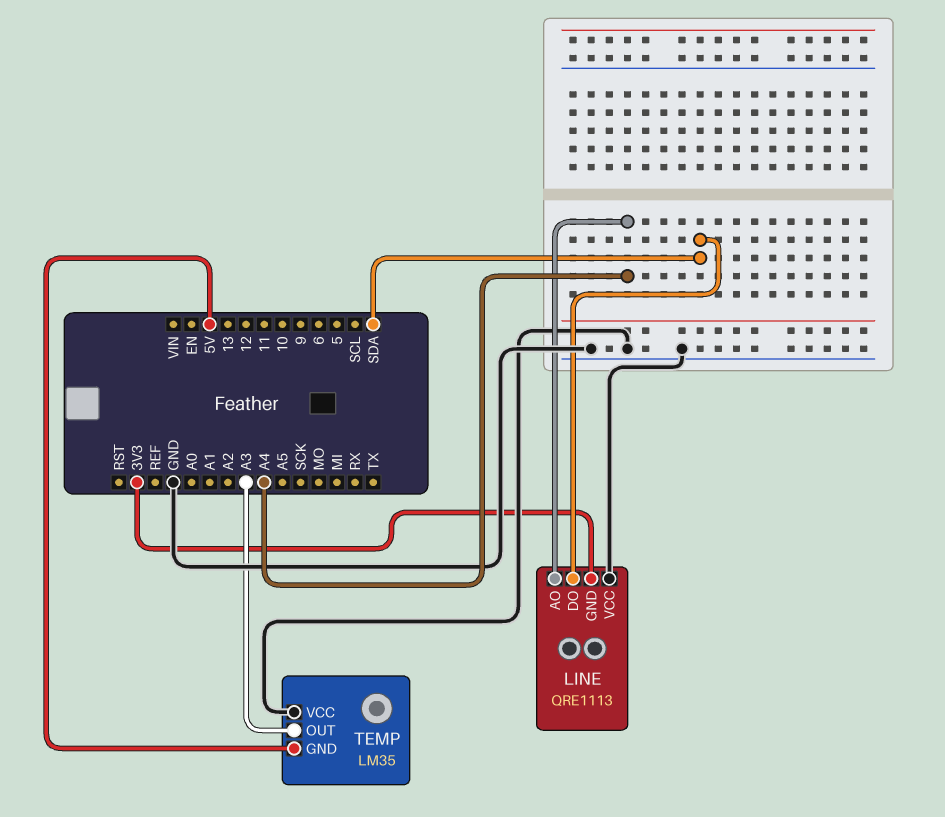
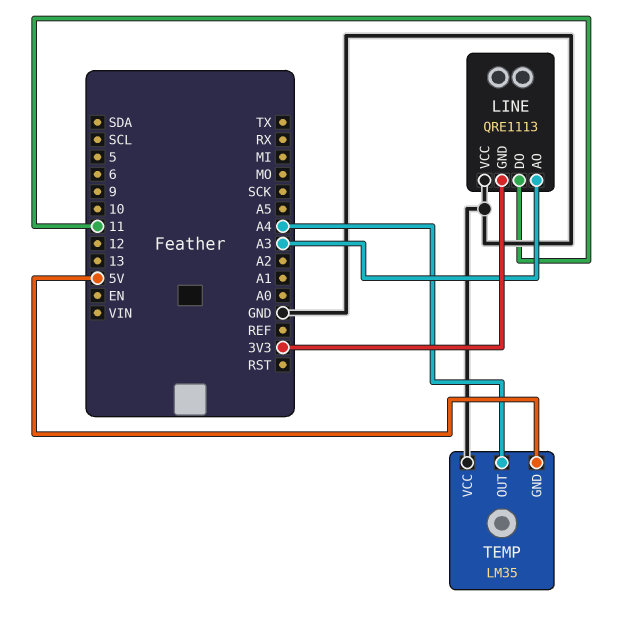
LINE pin AO: A4 -> A3
LINE pin DO: SDA -> 11
TEMP pin OUT: A3 -> A4

